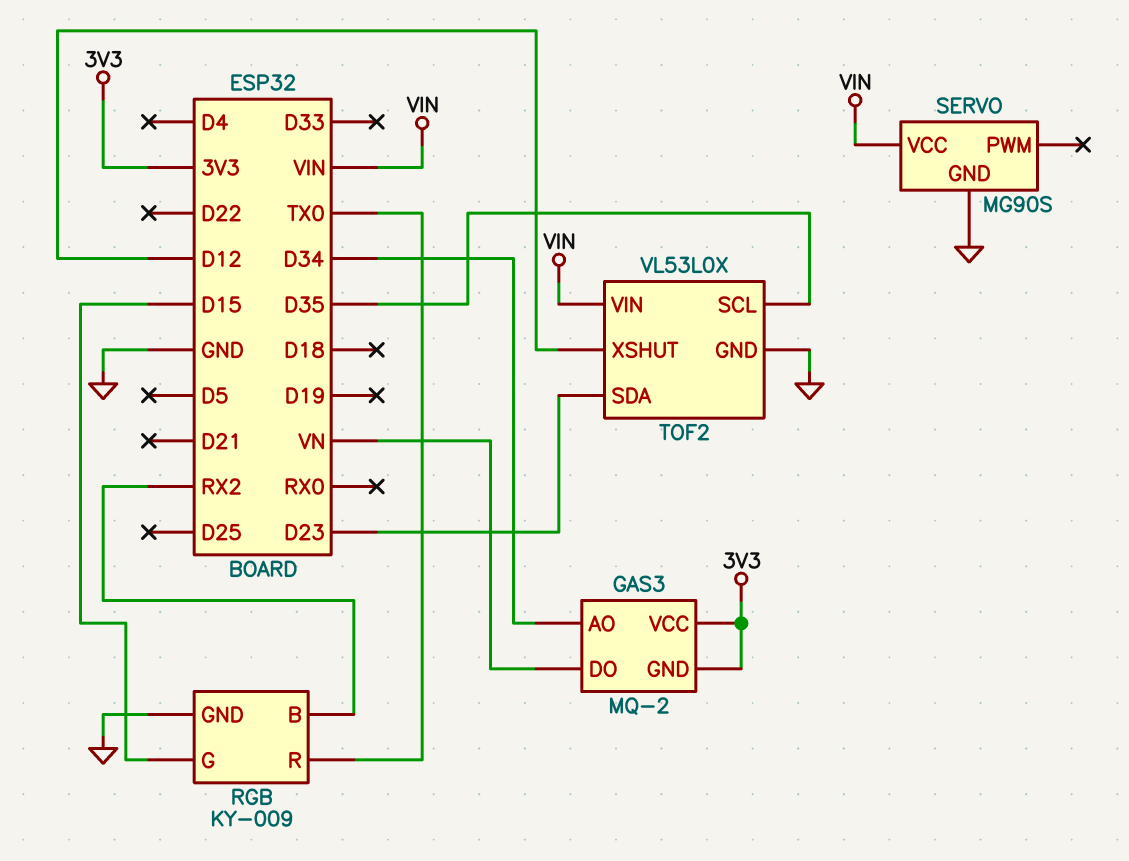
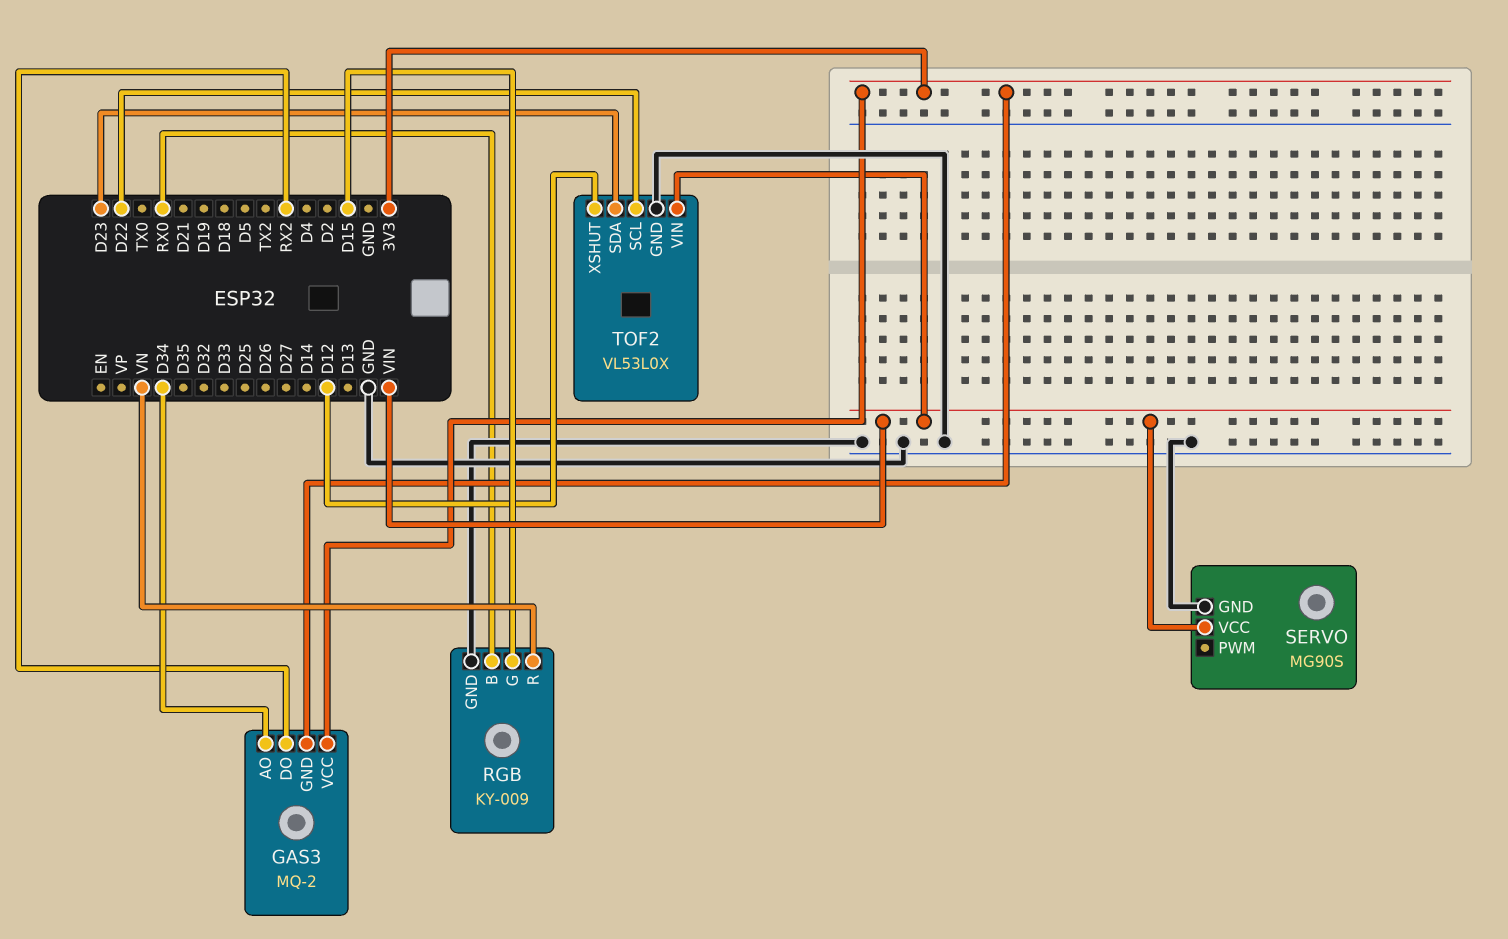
GAS3 pin DO: VN -> RX2
RGB pin B: RX2 -> RX0
RGB pin R: TX0 -> VN
TOF2 pin SCL: D35 -> D22

